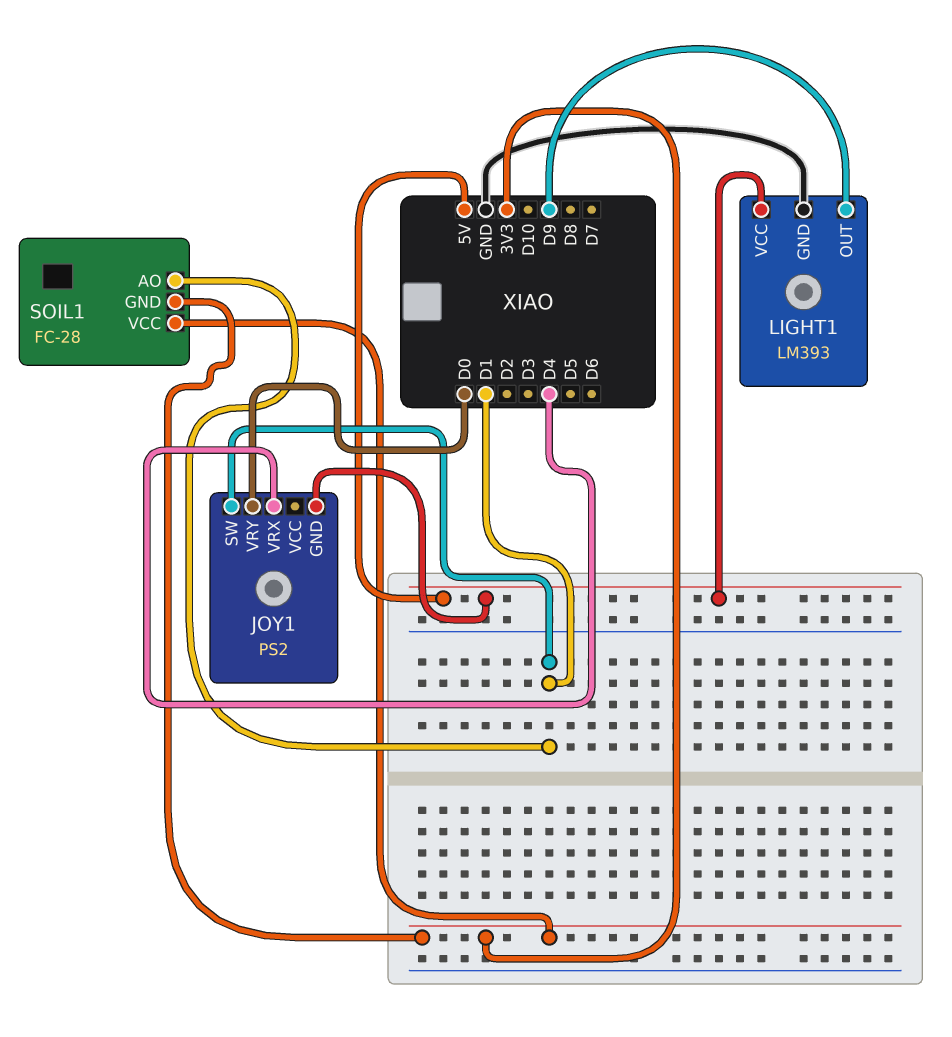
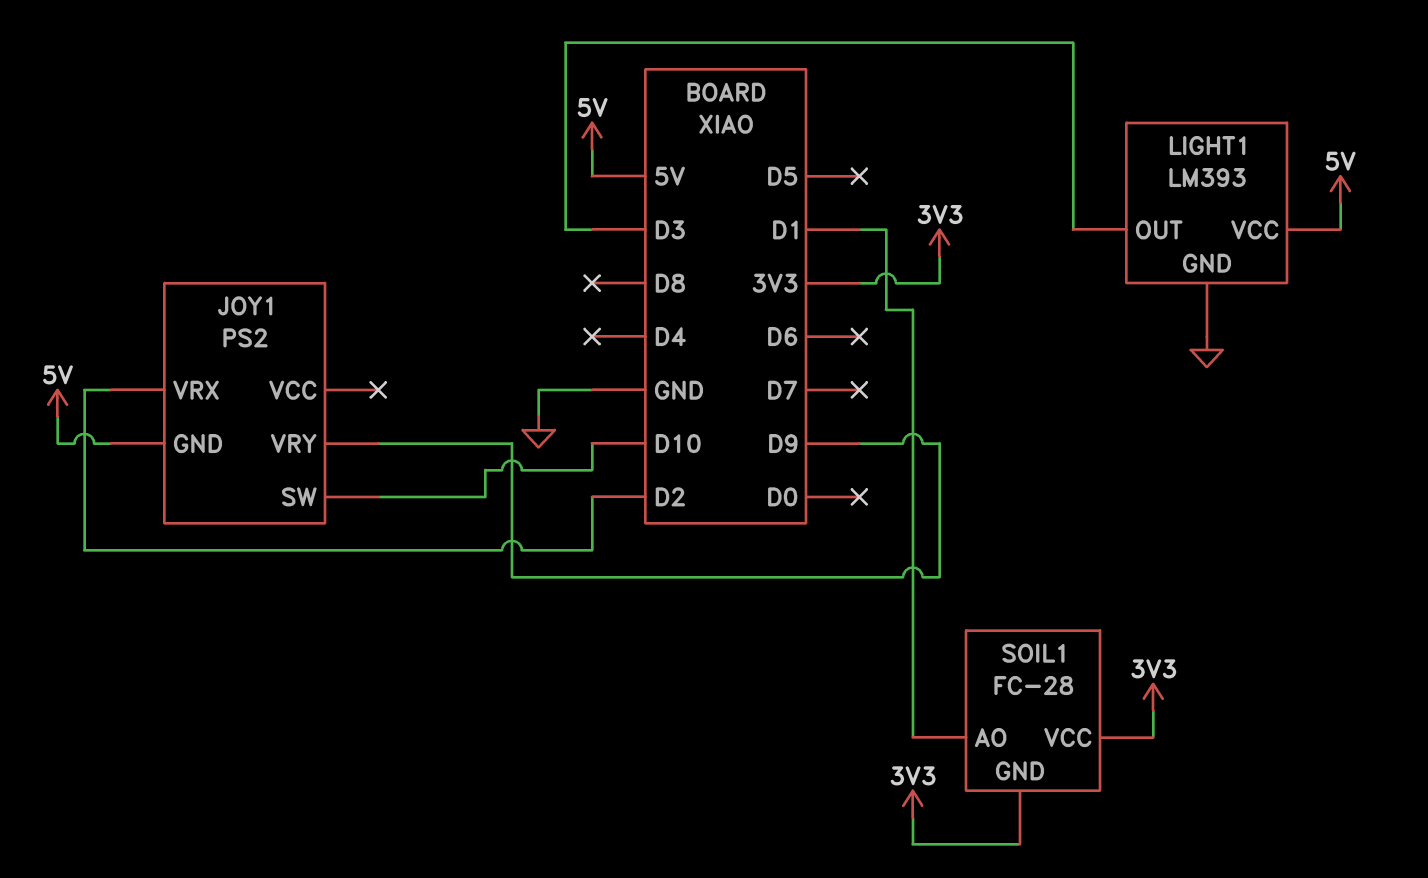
JOY1 pin SW: D1 -> D10
JOY1 pin VRX: D4 -> D2
JOY1 pin VRY: D0 -> D9
LIGHT1 pin OUT: D9 -> D3

